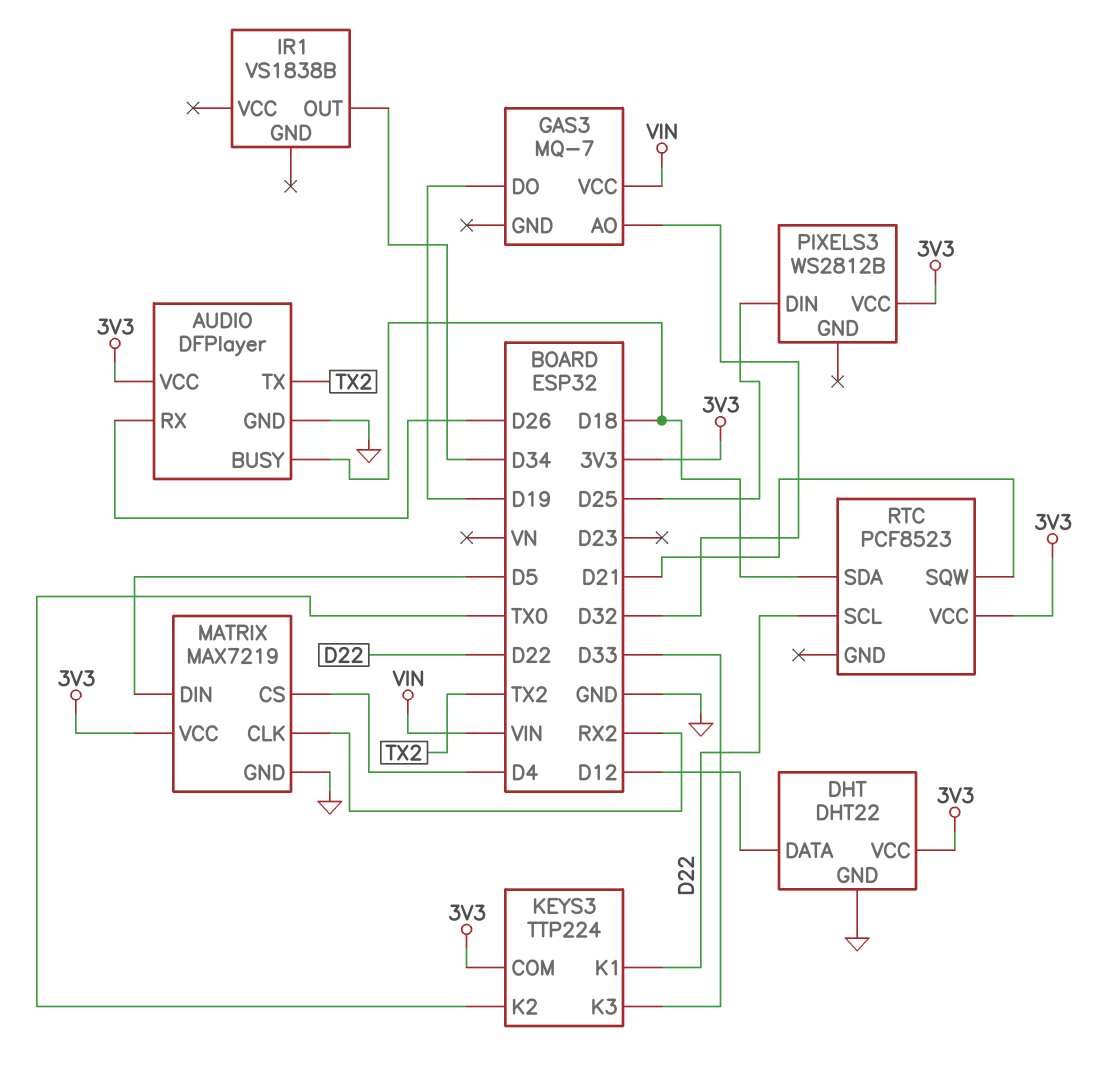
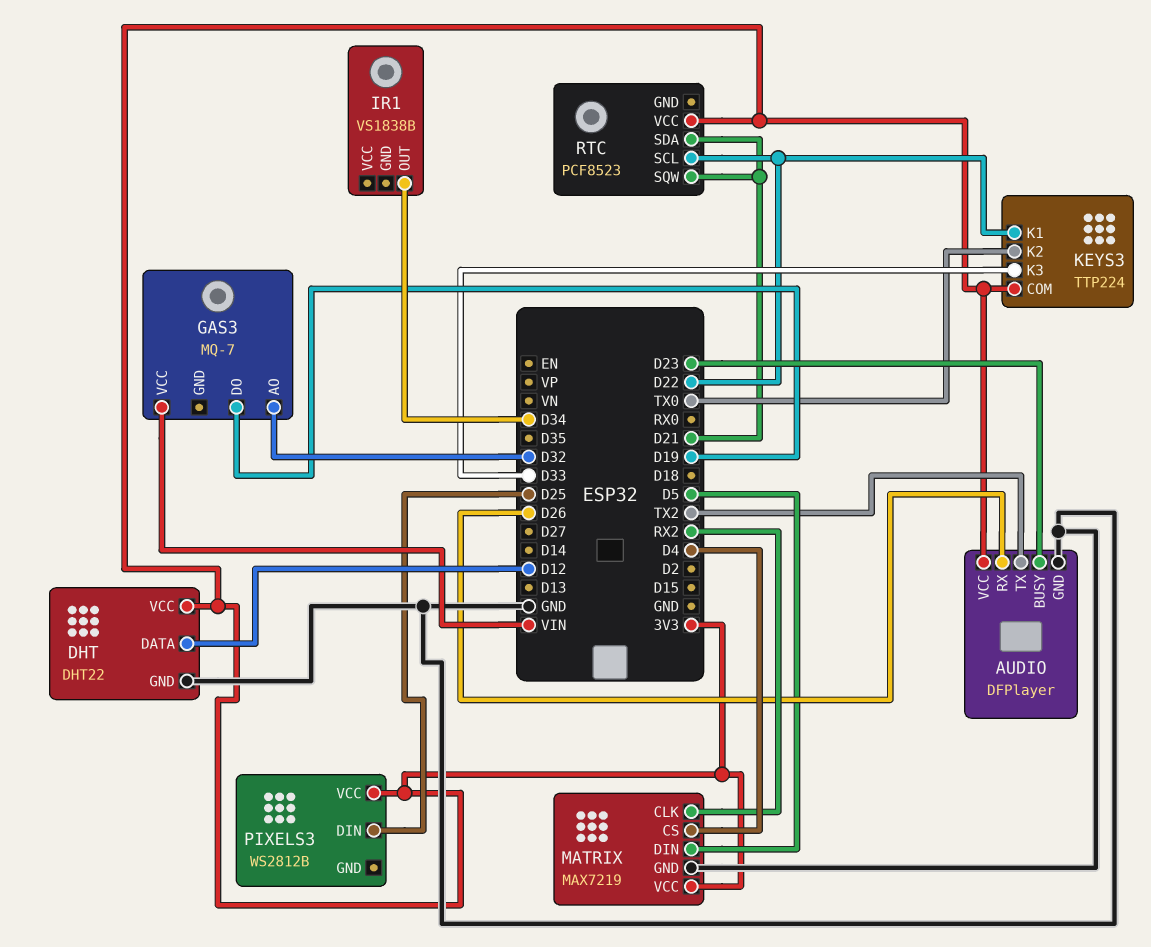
AUDIO pin BUSY: D18 -> D23
RTC pin SDA: D18 -> D21

